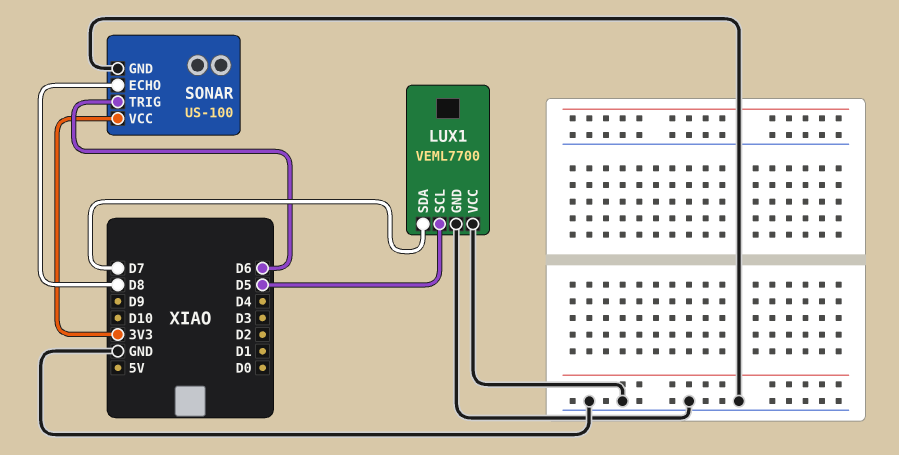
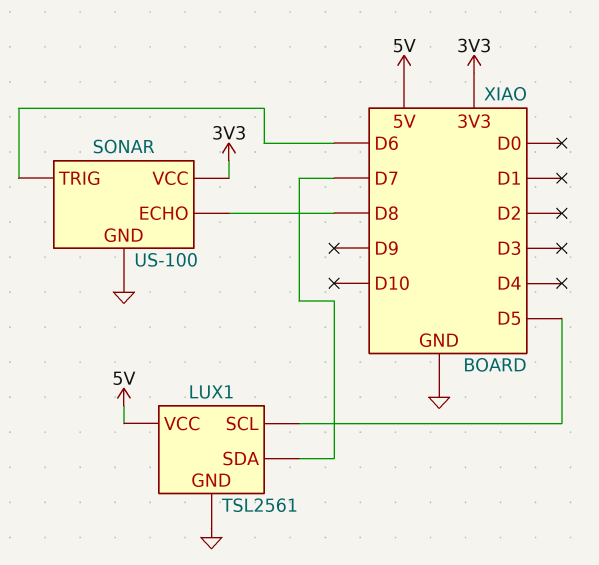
LUX1: VEML7700 -> TSL2561
LUX1 pin VCC: GND -> 5V

